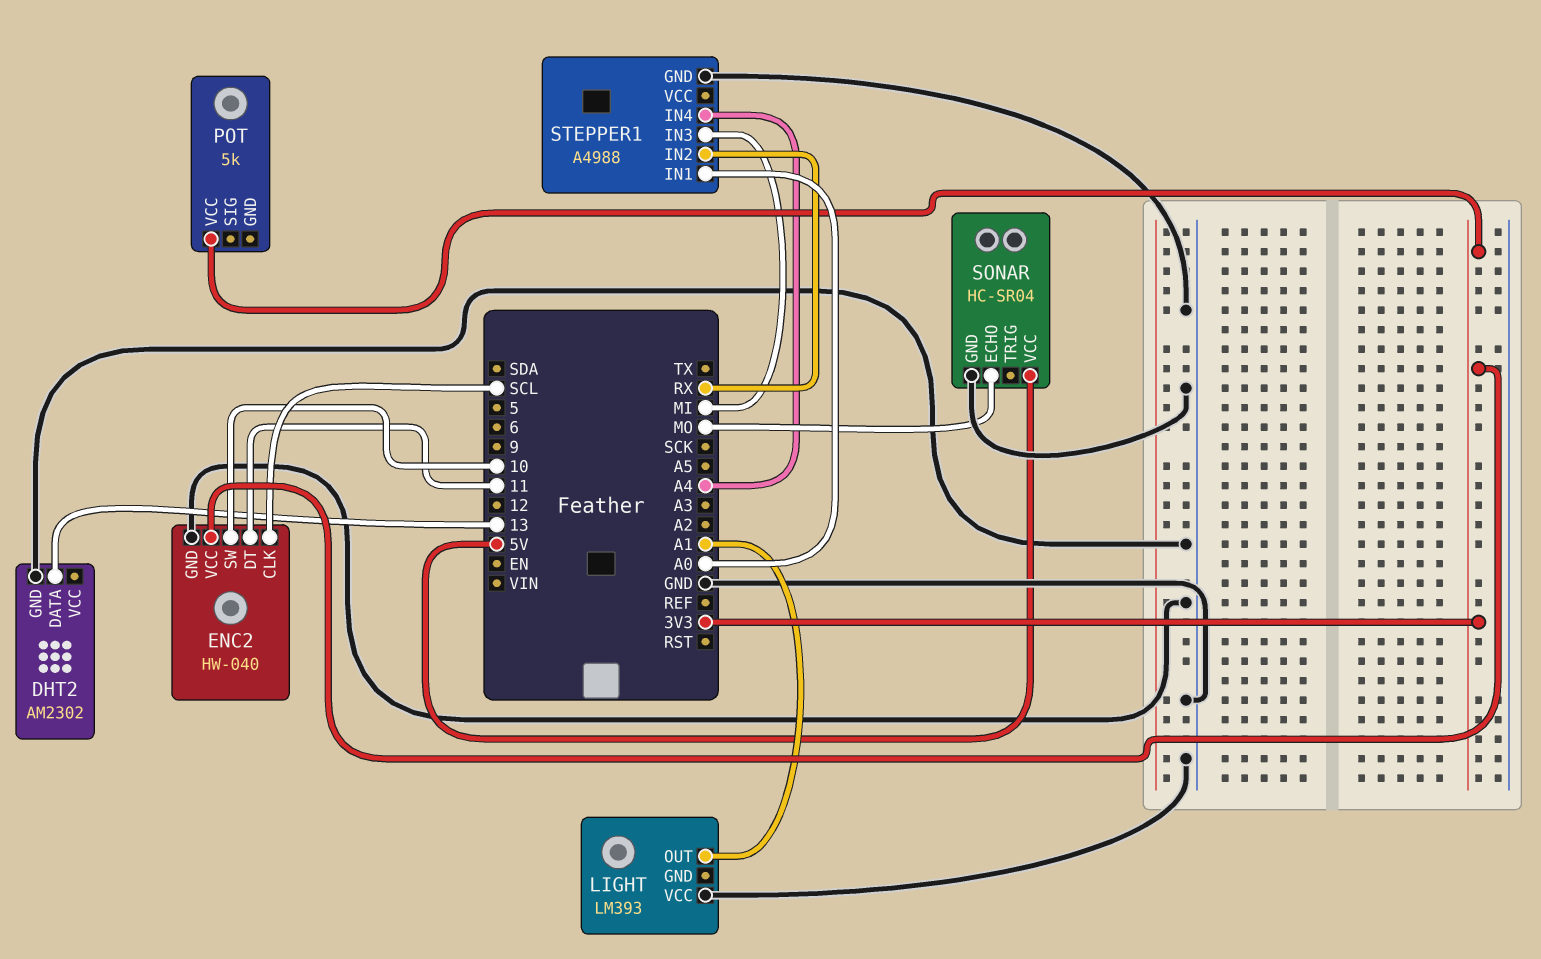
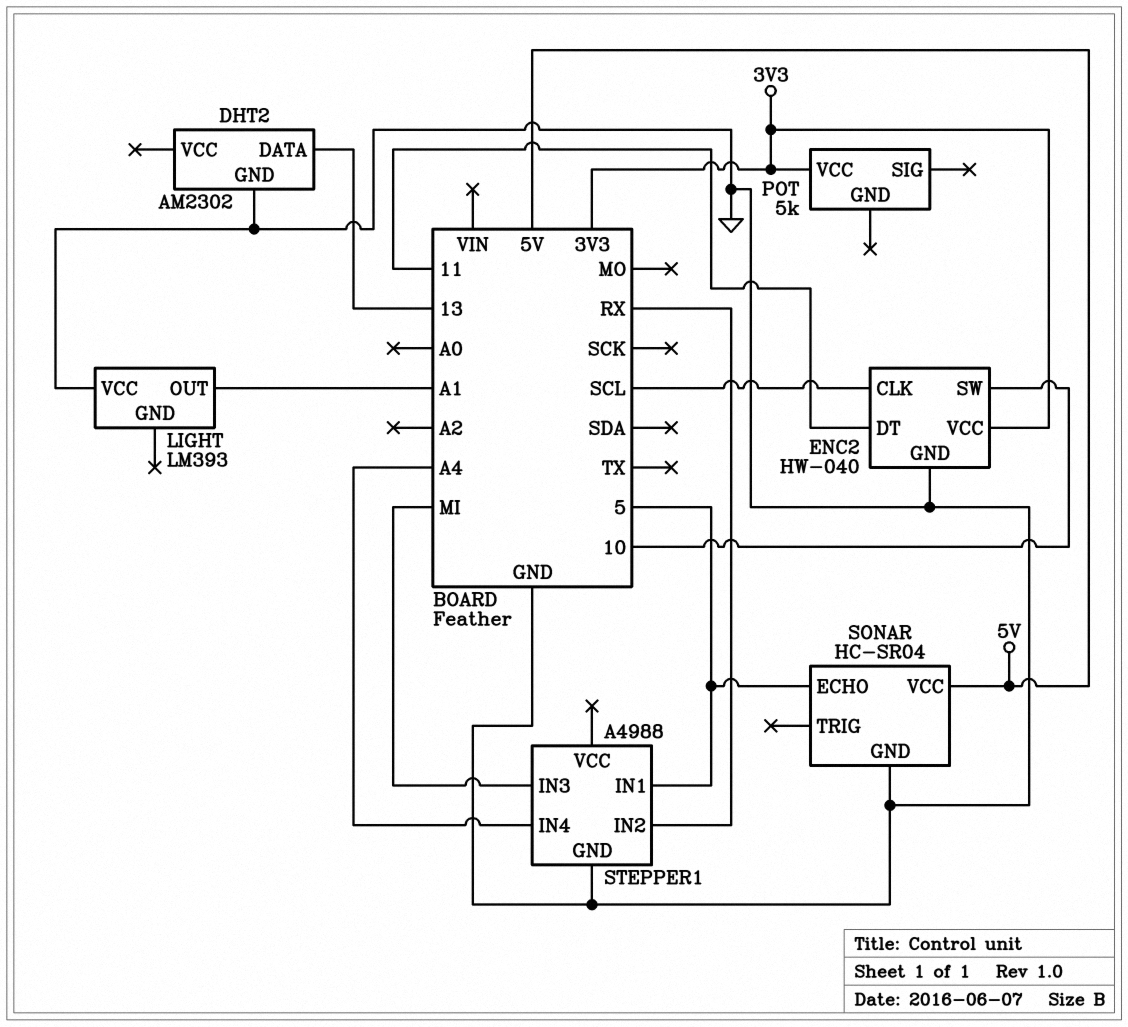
SONAR pin ECHO: MO -> 5
STEPPER1 pin IN1: A0 -> 5

